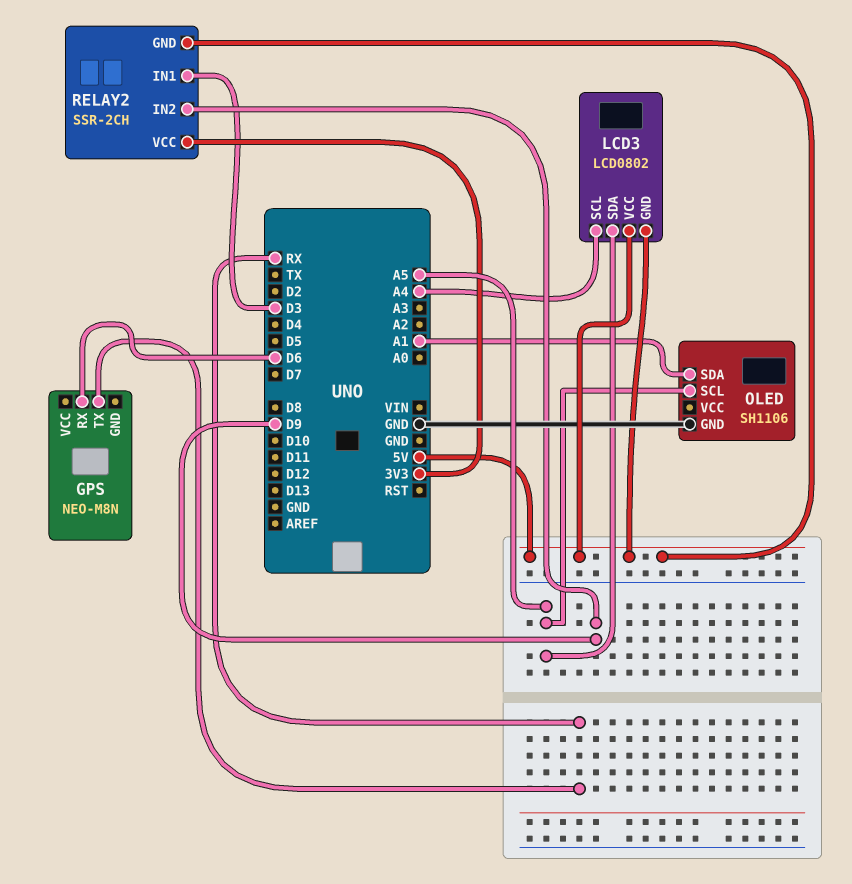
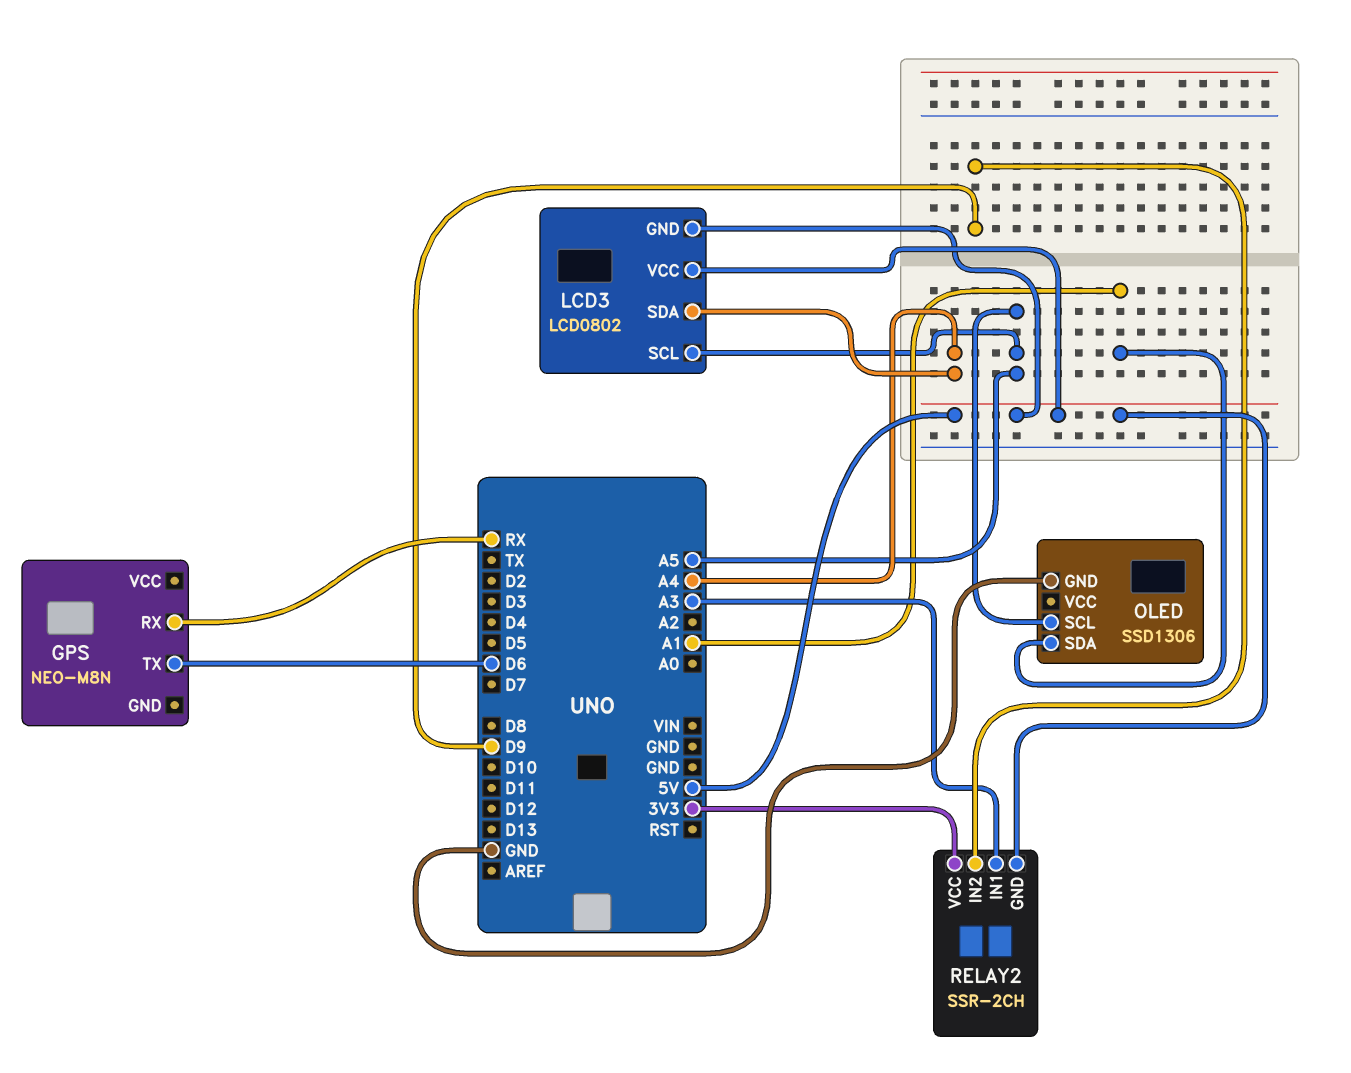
GPS pin RX: D6 -> RX
GPS pin TX: RX -> D6
LCD3 pin SCL: A4 -> A5
LCD3 pin SDA: A5 -> A4
OLED: SH1106 -> SSD1306
RELAY2 pin IN1: D3 -> A3

